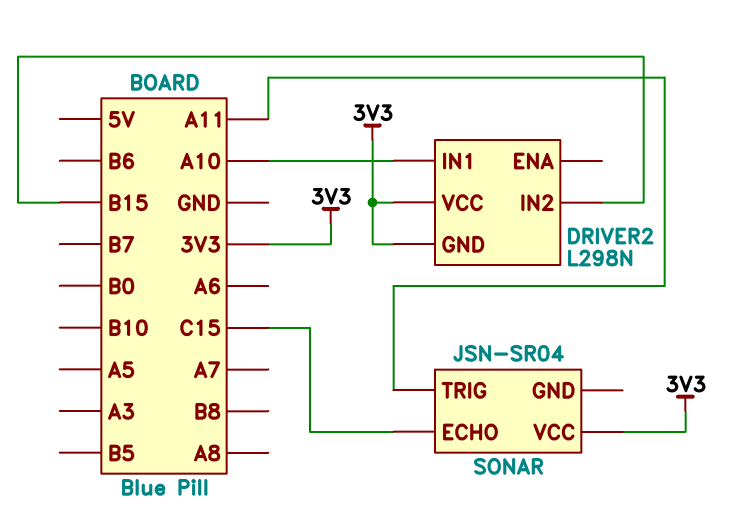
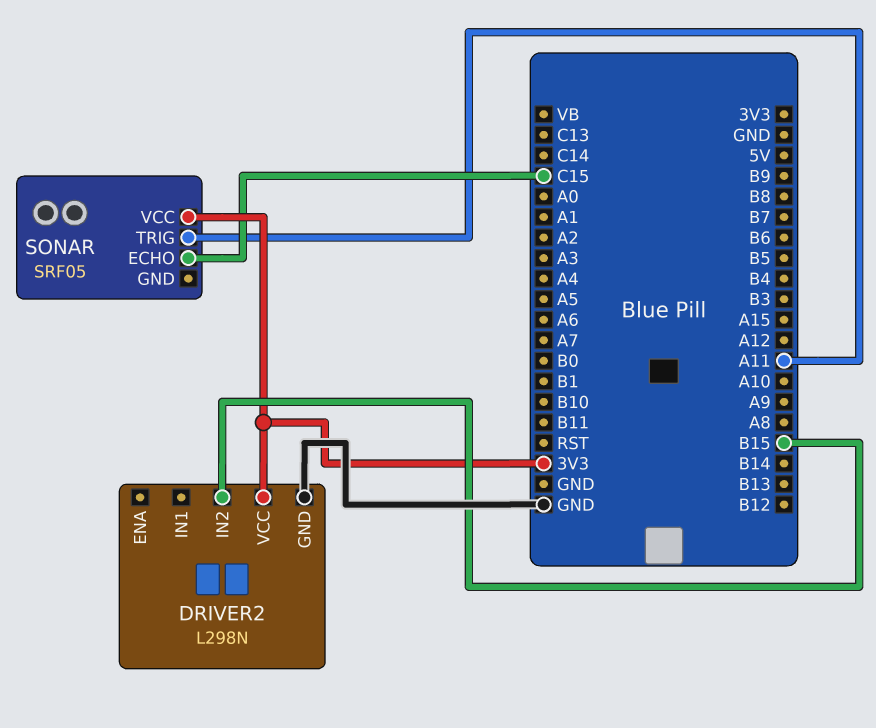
DRIVER2 pin GND: 3V3 -> GND
DRIVER2 pin IN1: A10 -> none
SONAR: JSN-SR04 -> SRF05

